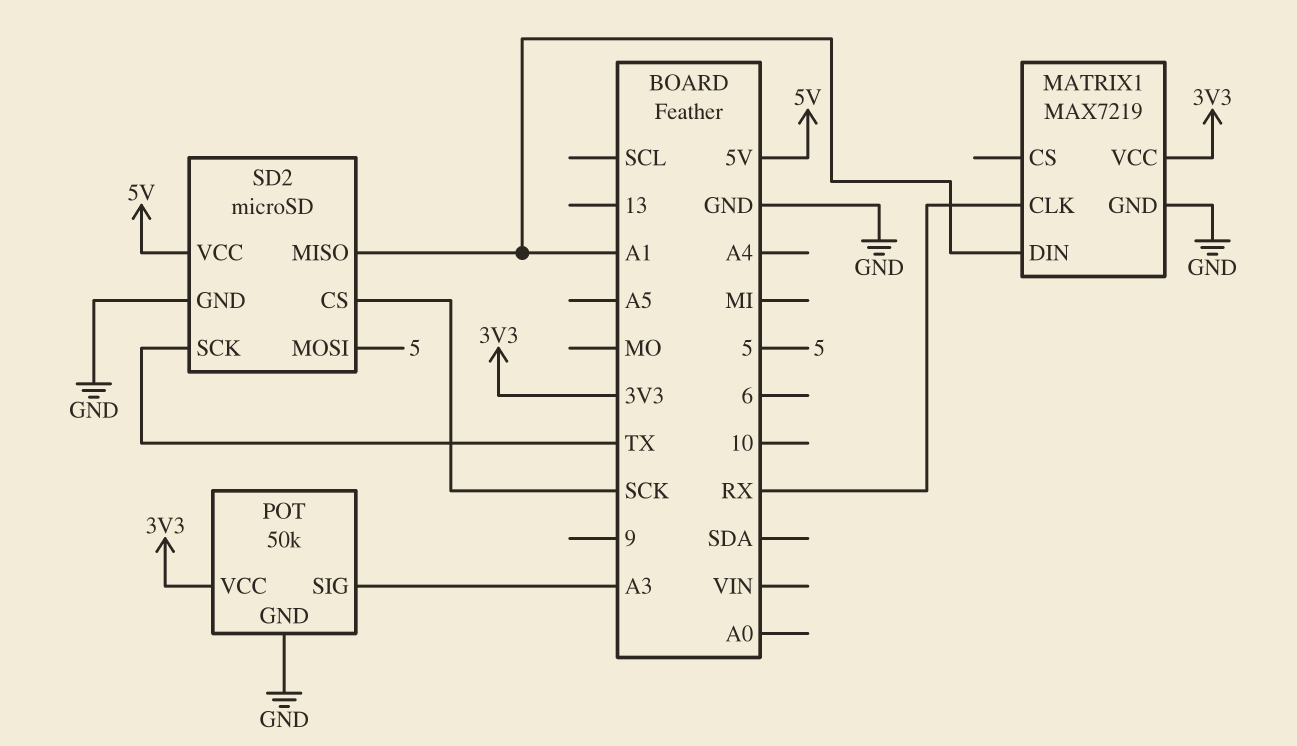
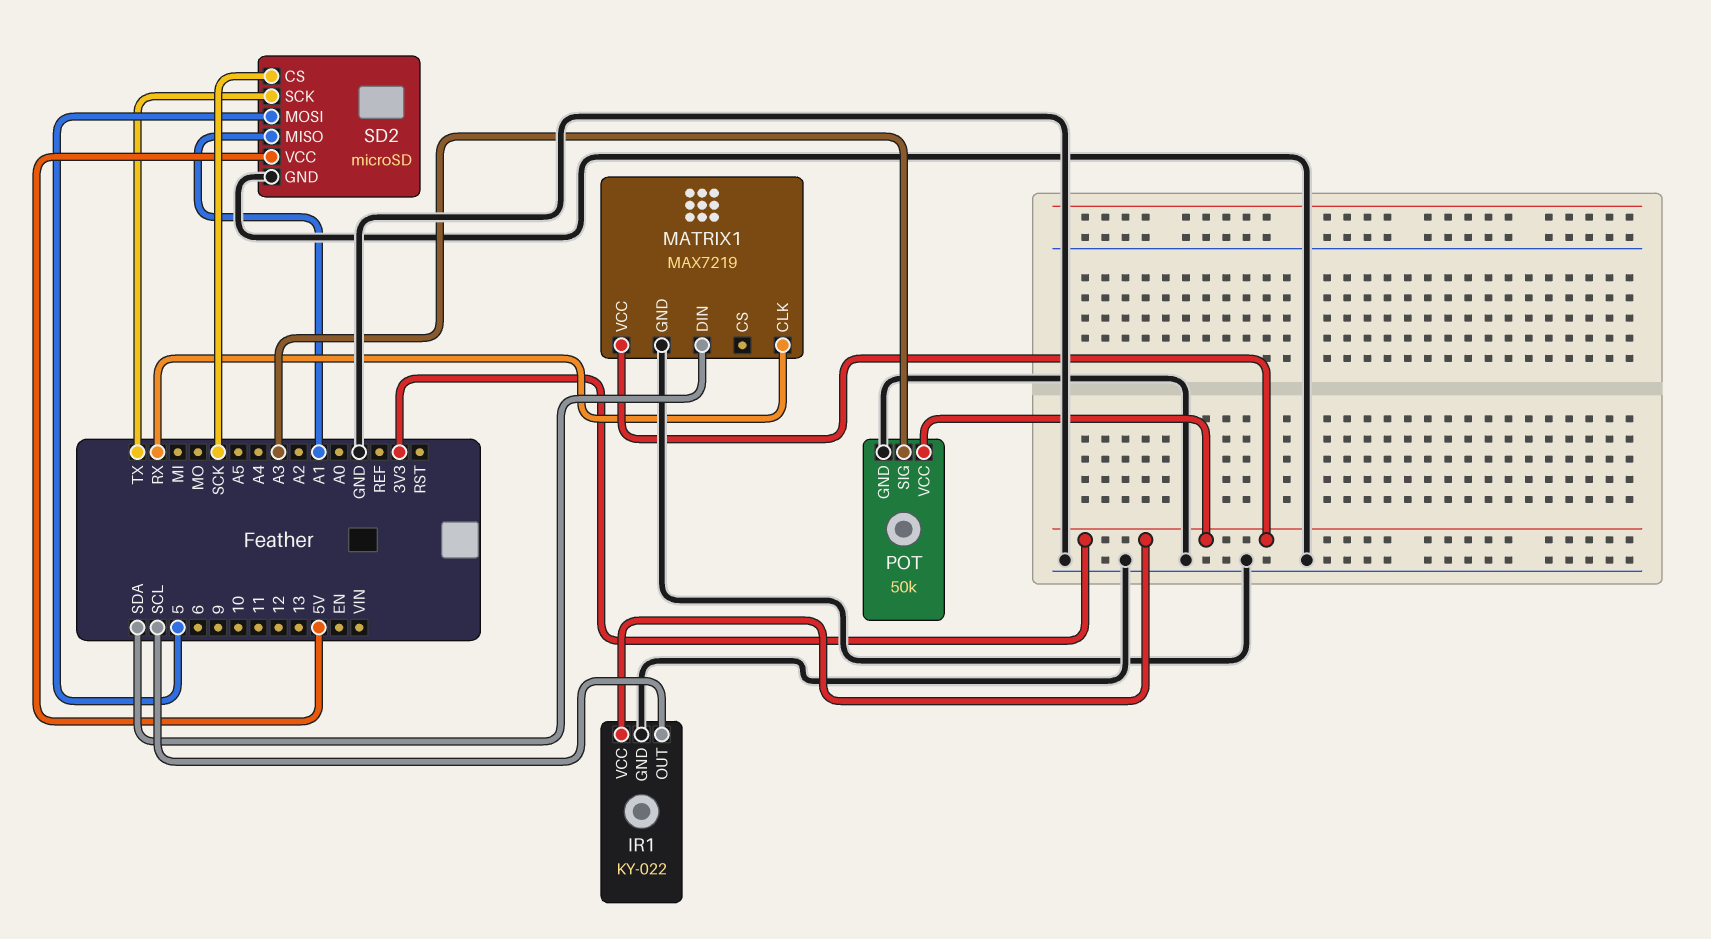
IR1: none -> KY-022
IR1 pin GND: none -> GND
IR1 pin OUT: none -> SCL
IR1 pin VCC: none -> 3V3
MATRIX1 pin DIN: A1 -> SDA

